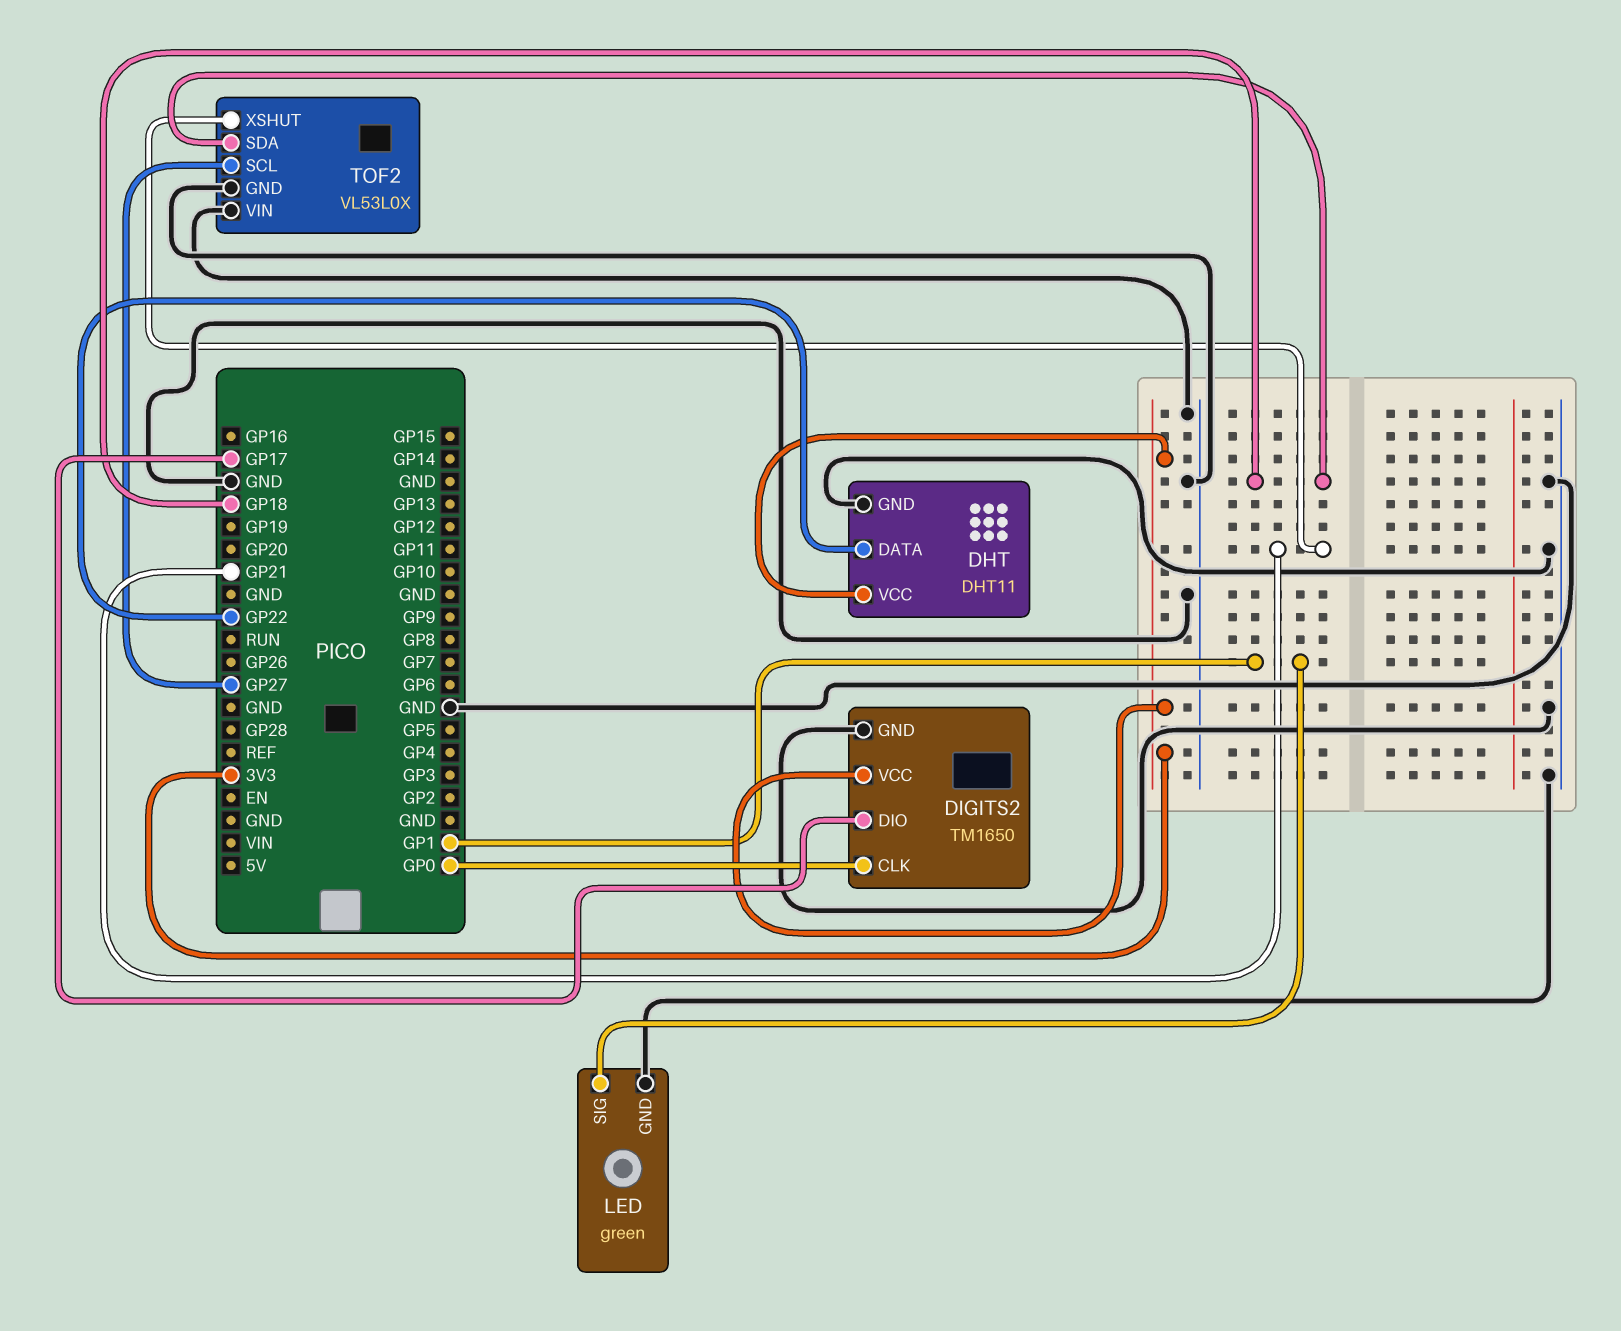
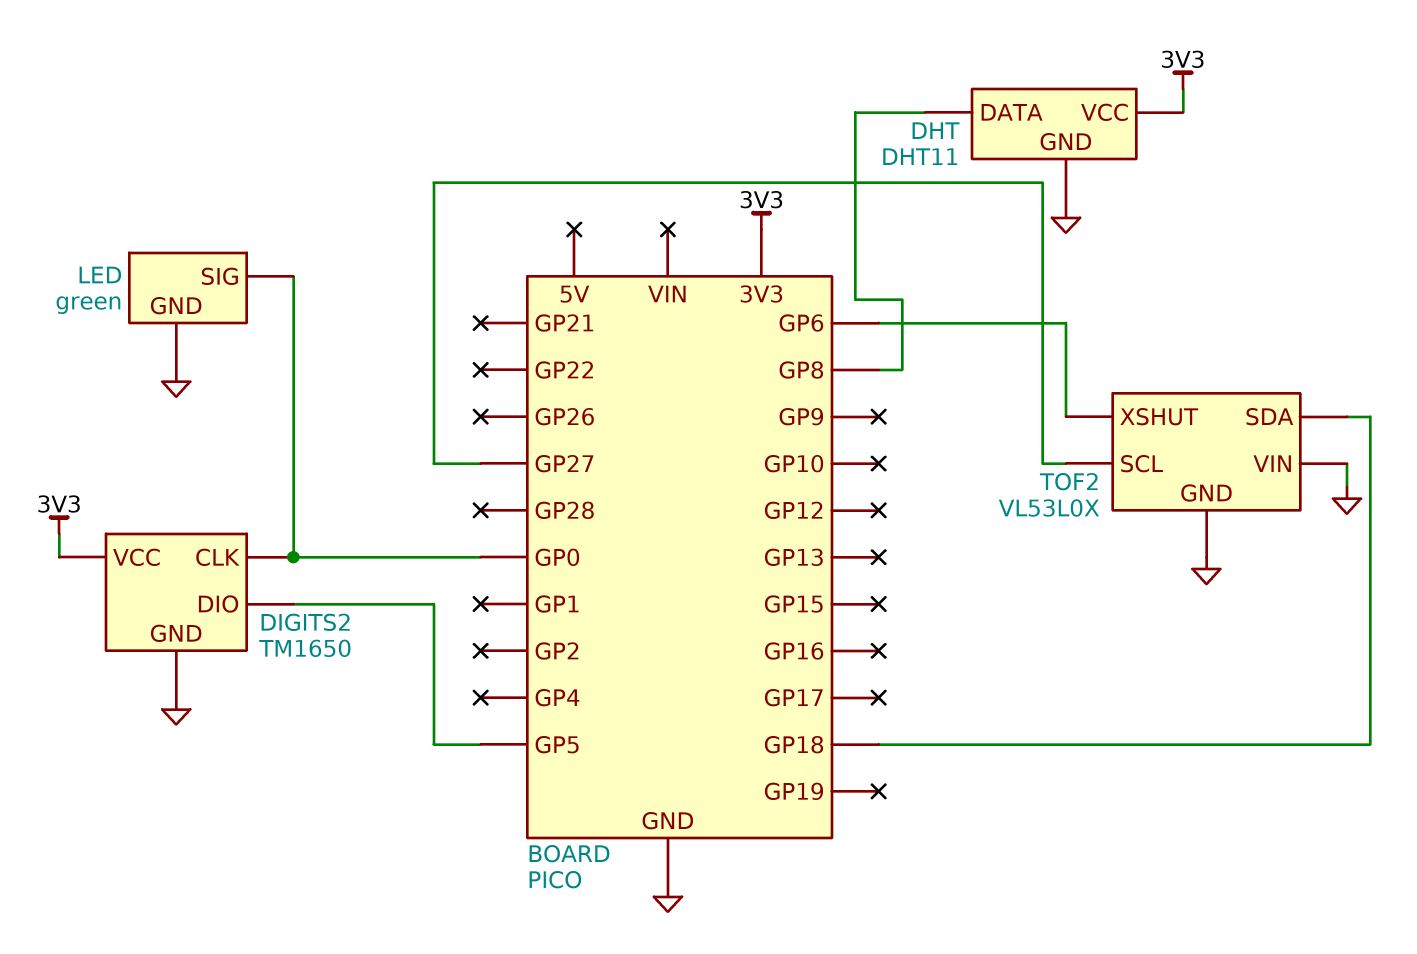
DHT pin DATA: GP22 -> GP8
DIGITS2 pin DIO: GP17 -> GP5
LED pin SIG: GP1 -> GP0
TOF2 pin XSHUT: GP21 -> GP6

